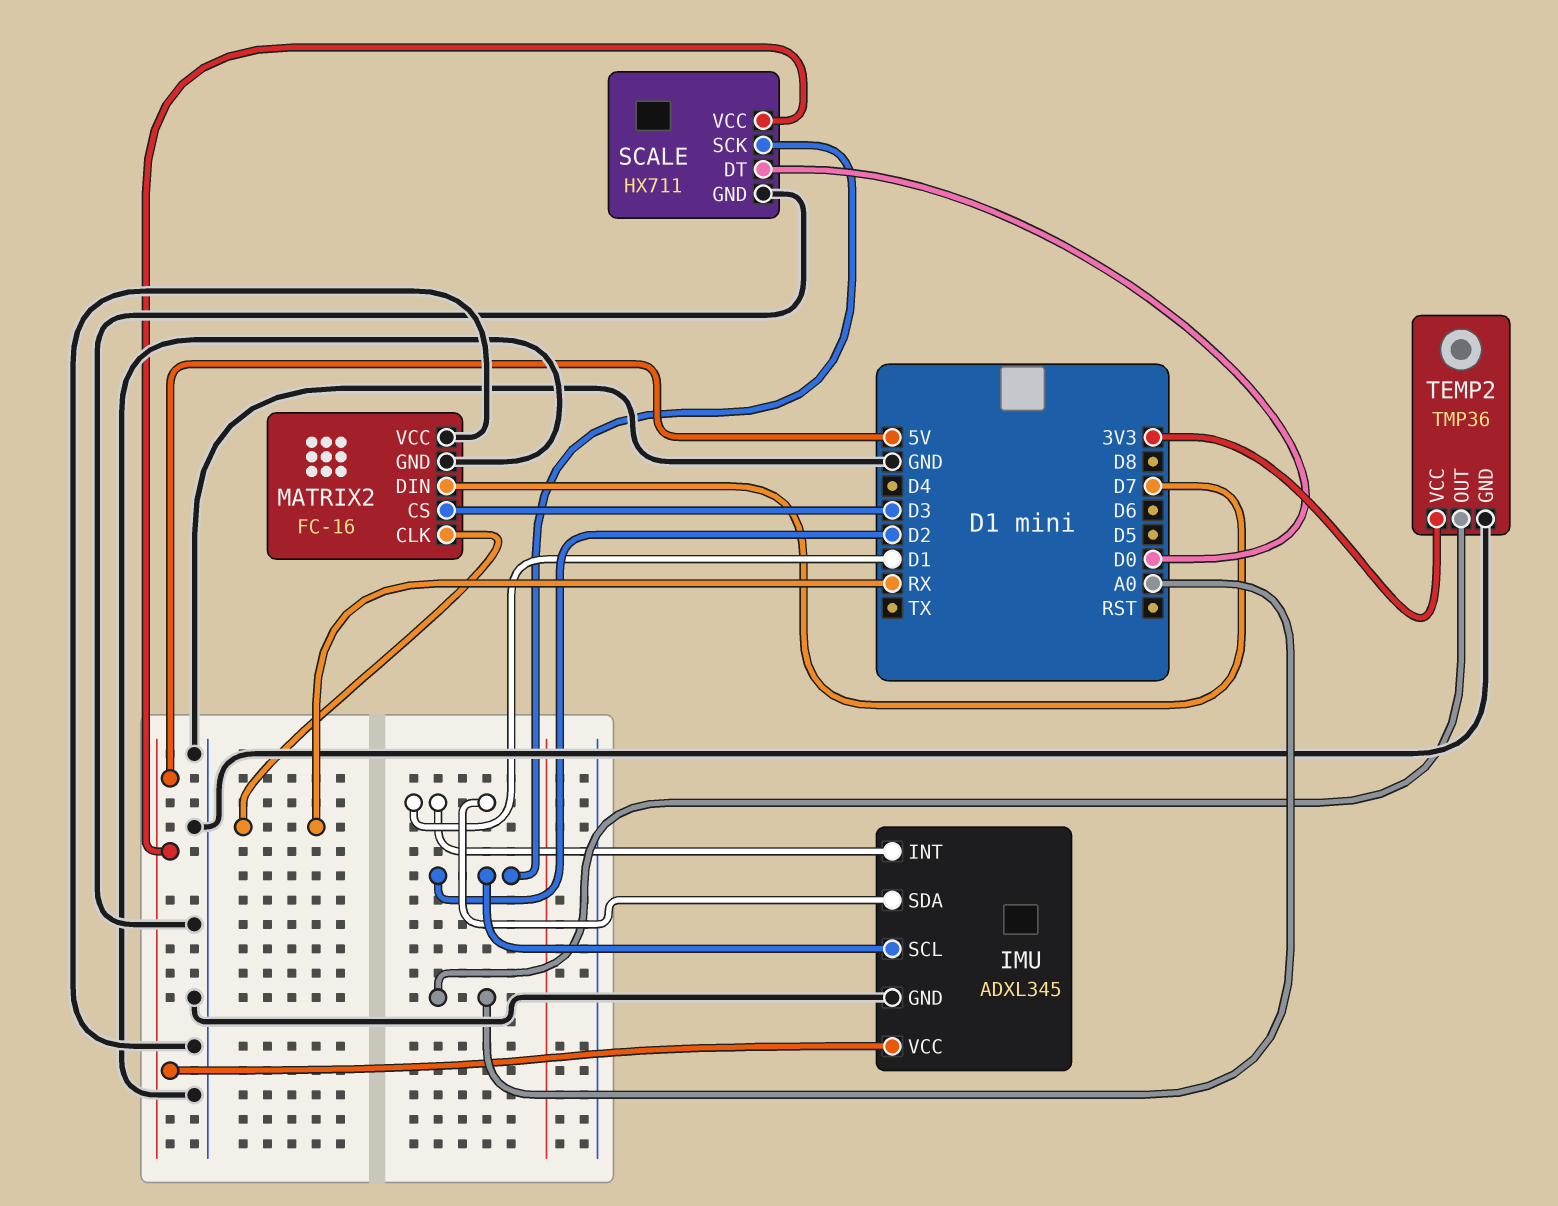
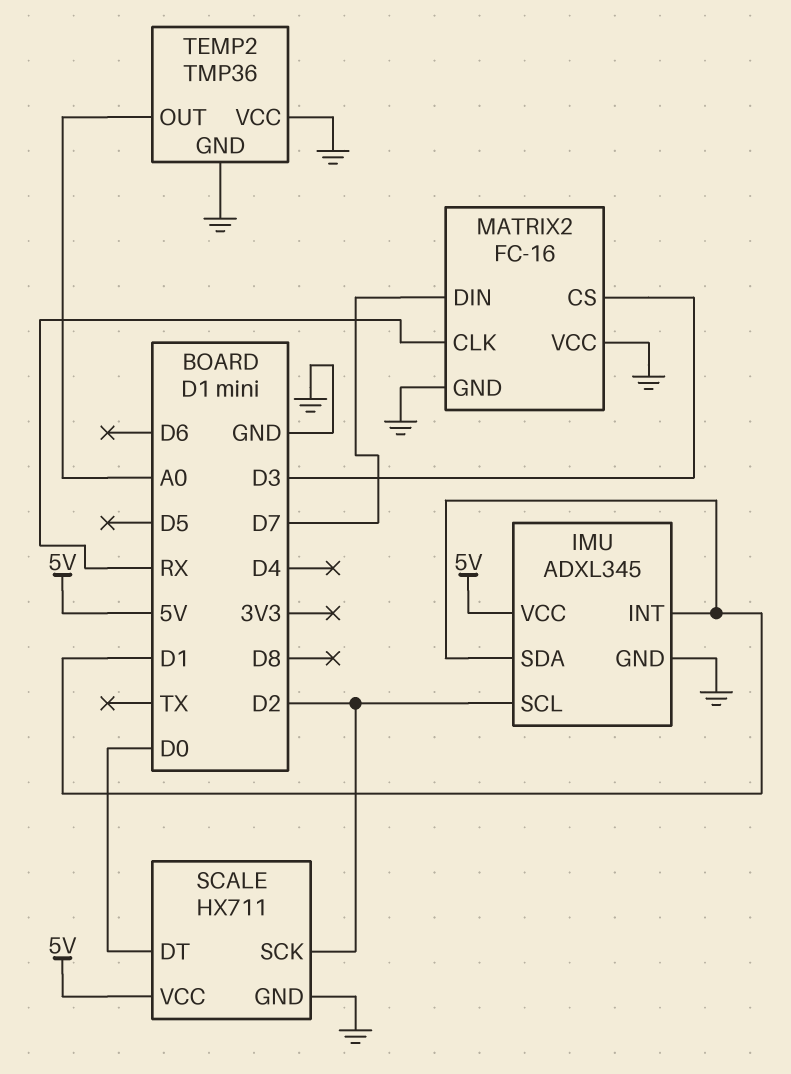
TEMP2 pin VCC: 3V3 -> GND

